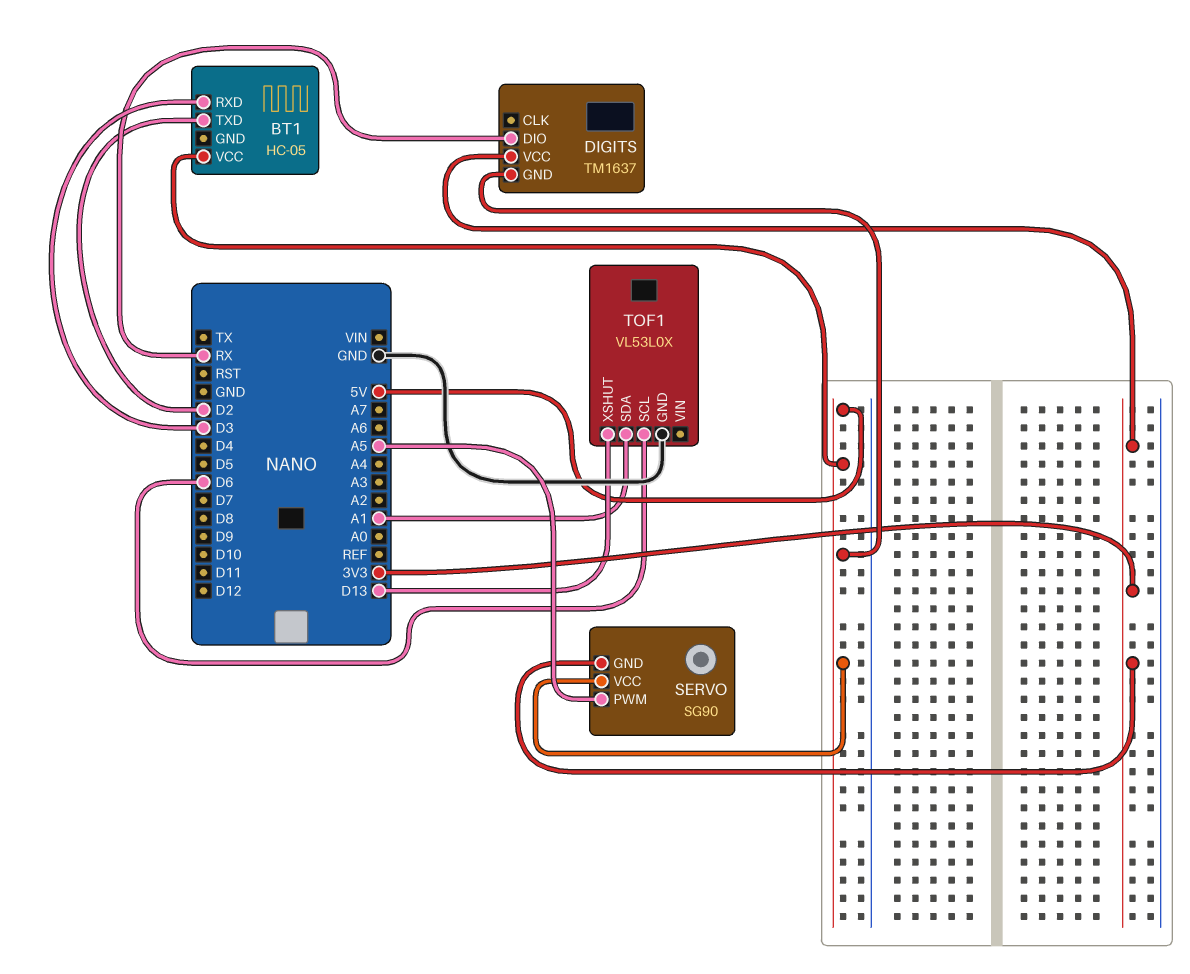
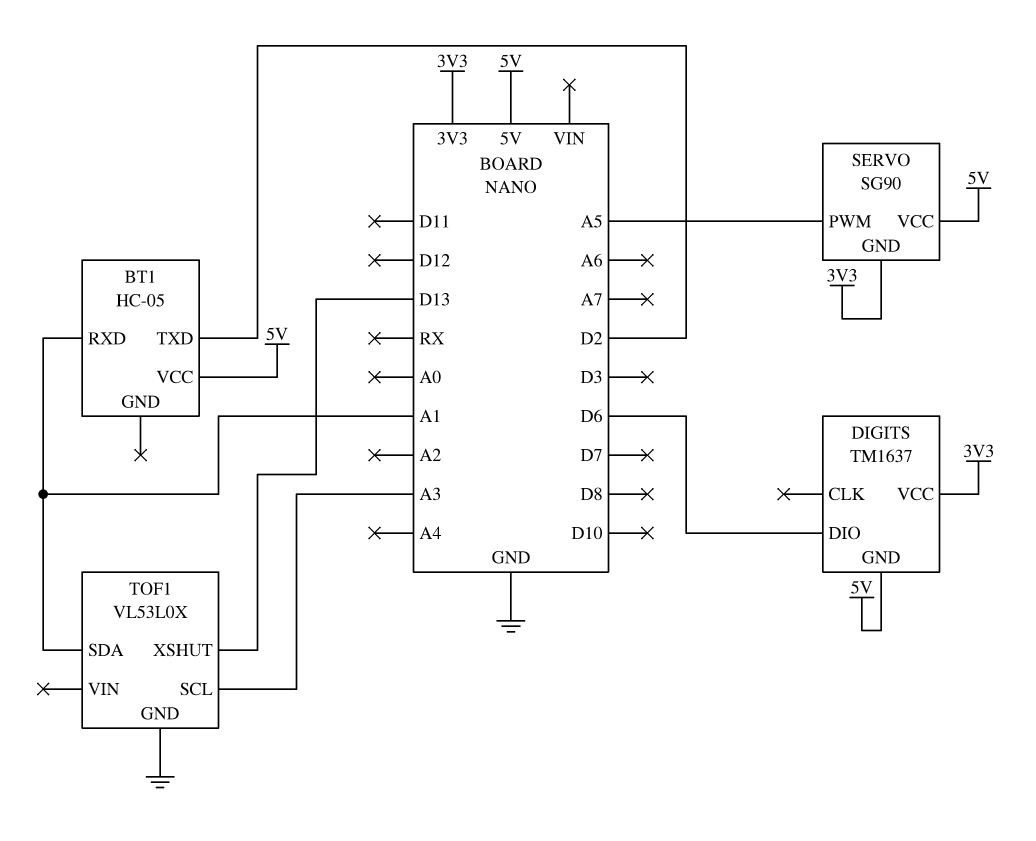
BT1 pin RXD: D3 -> A1
DIGITS pin DIO: RX -> D6
TOF1 pin SCL: D6 -> A3

